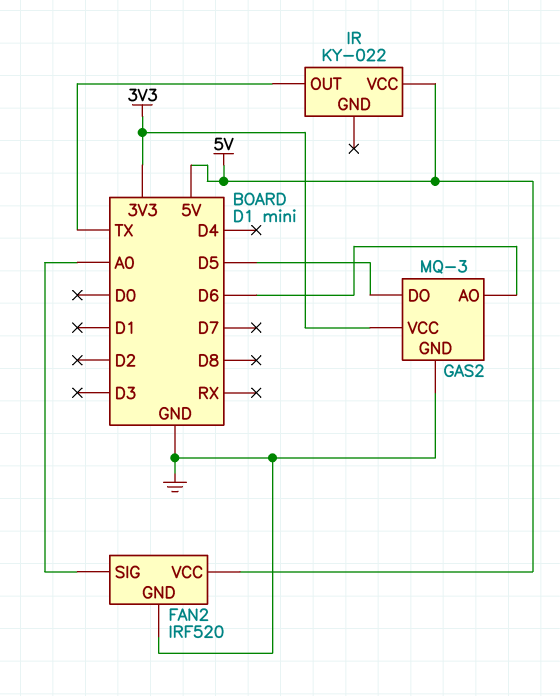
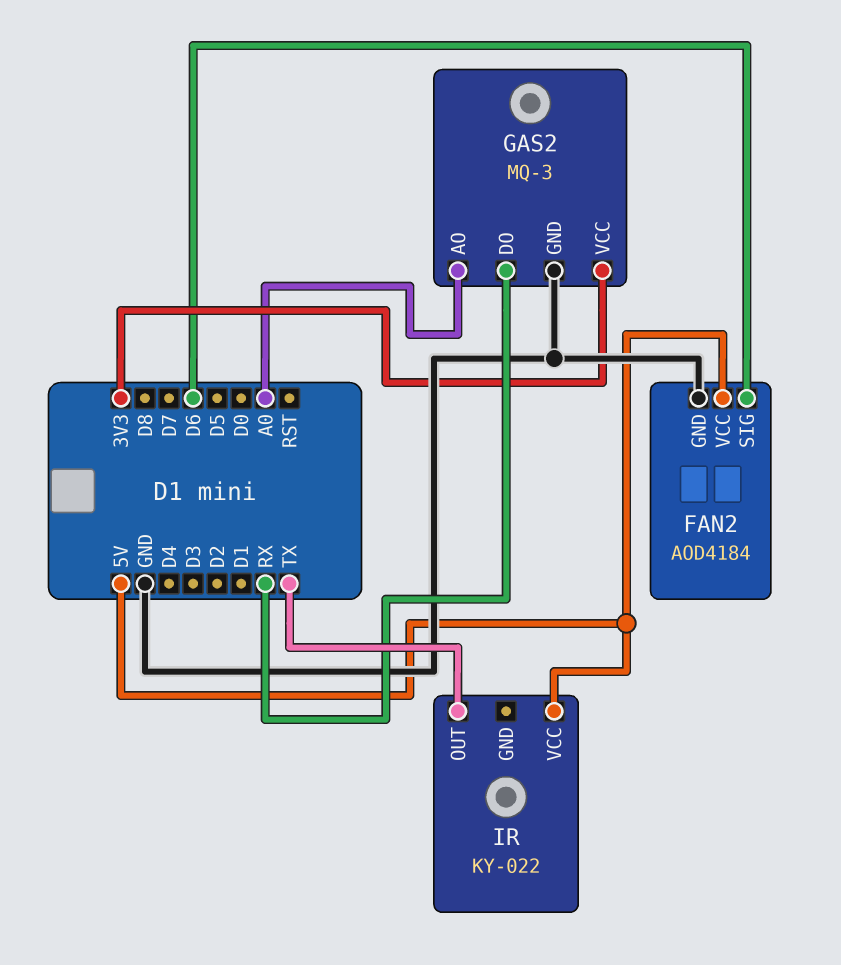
FAN2: IRF520 -> AOD4184
FAN2 pin SIG: A0 -> D6
GAS2 pin AO: D6 -> A0
GAS2 pin DO: D5 -> RX

